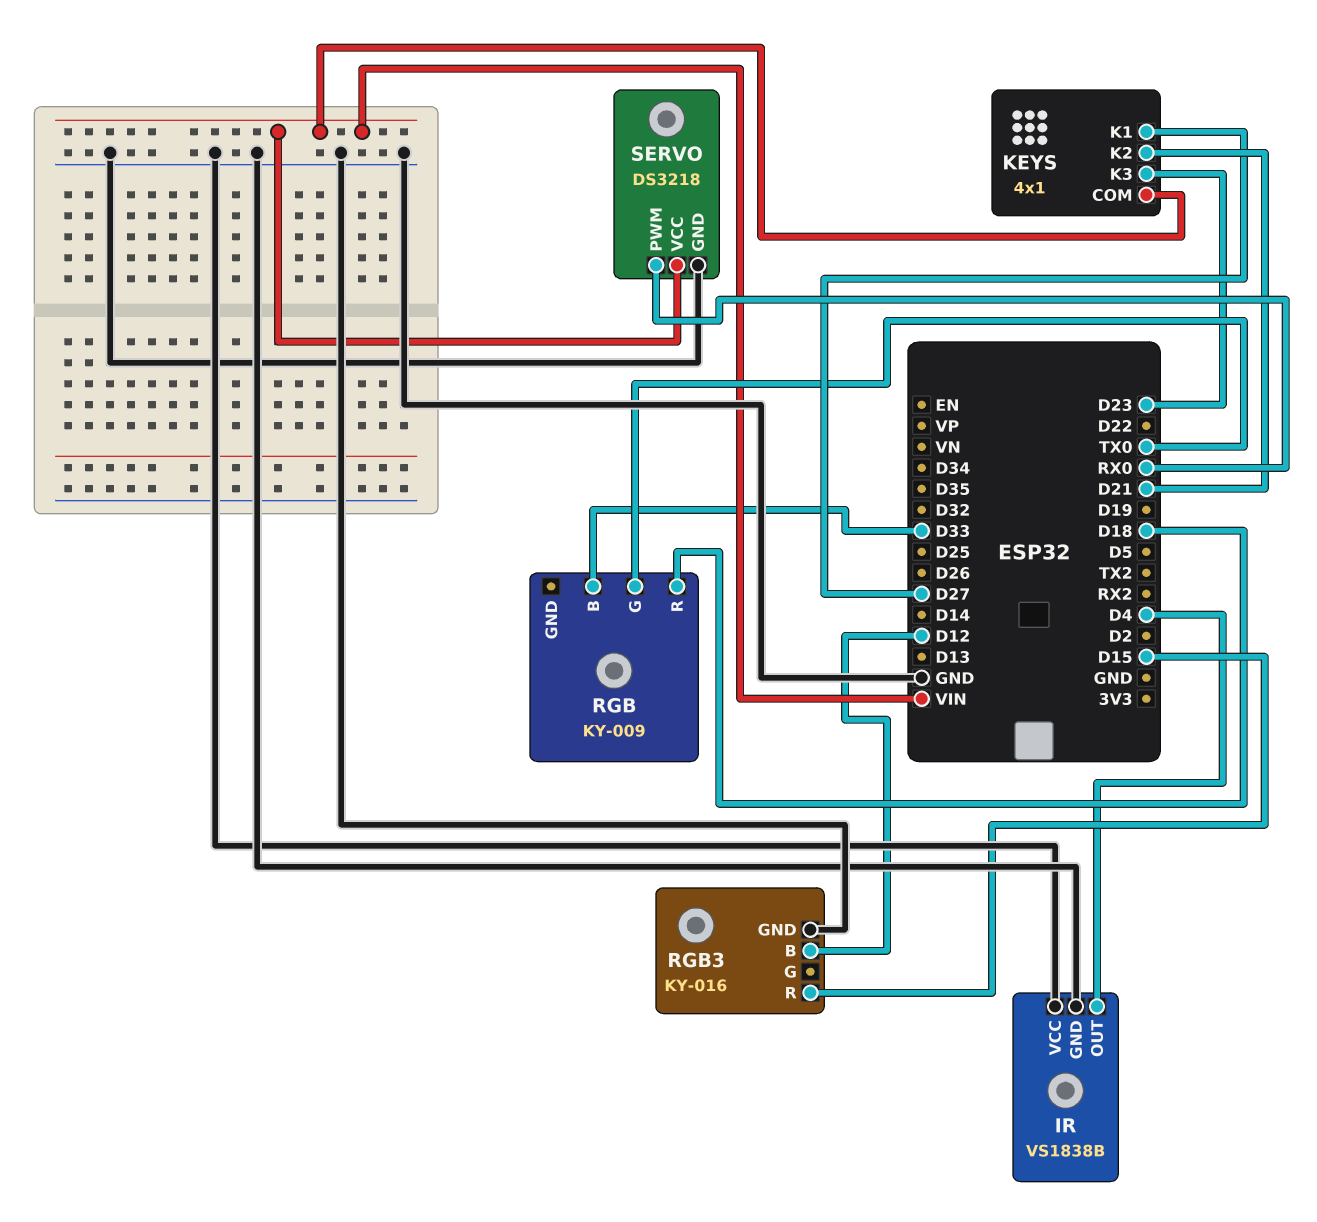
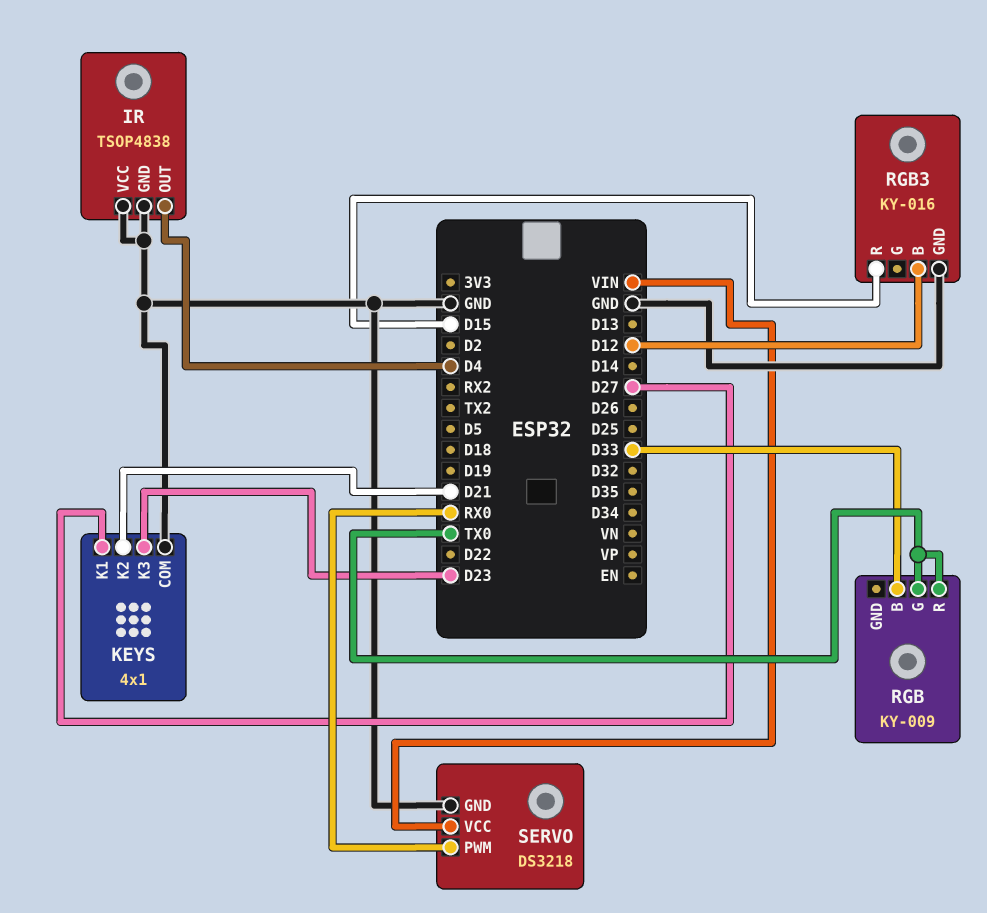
IR: VS1838B -> TSOP4838
KEYS pin COM: VIN -> GND
RGB pin R: D18 -> TX0

